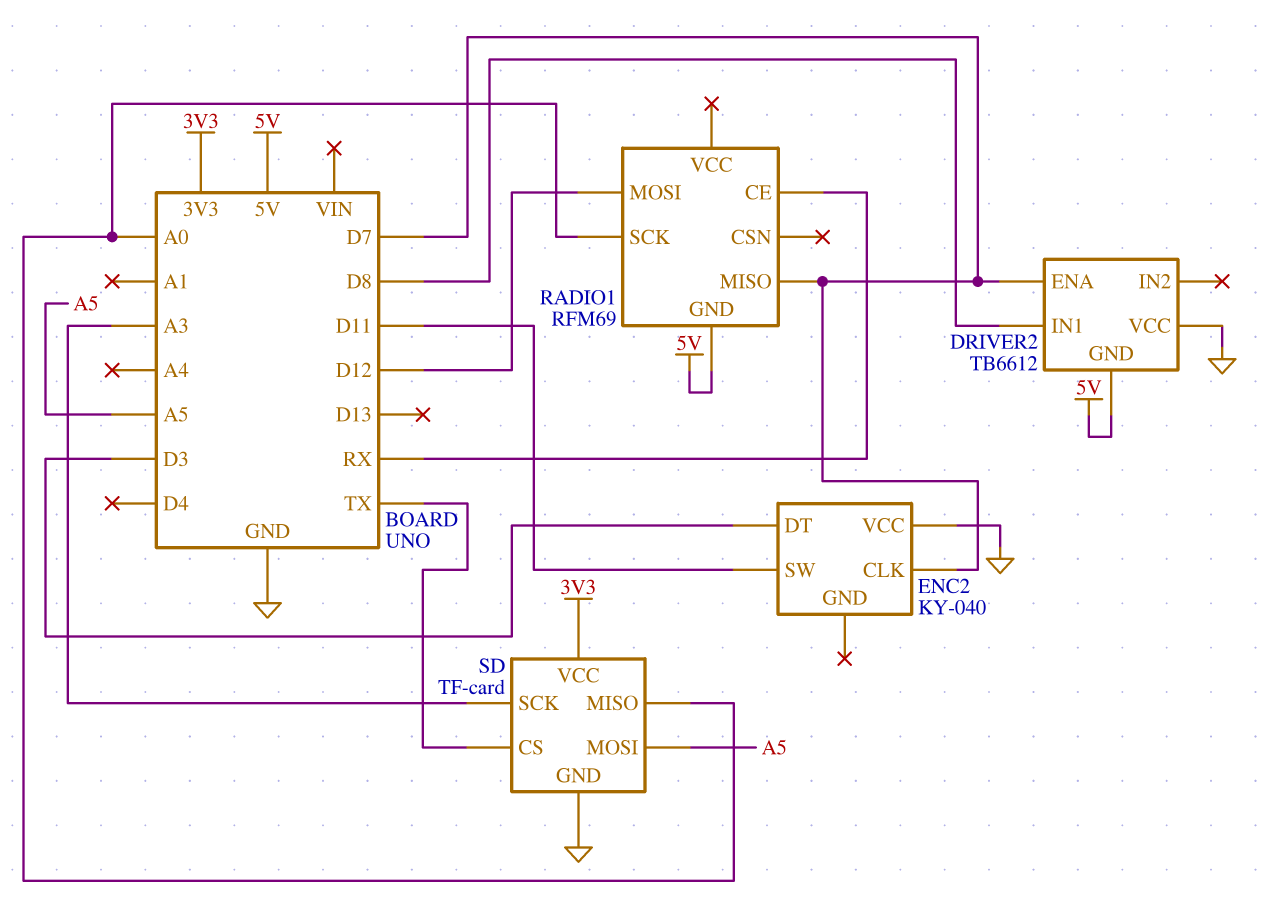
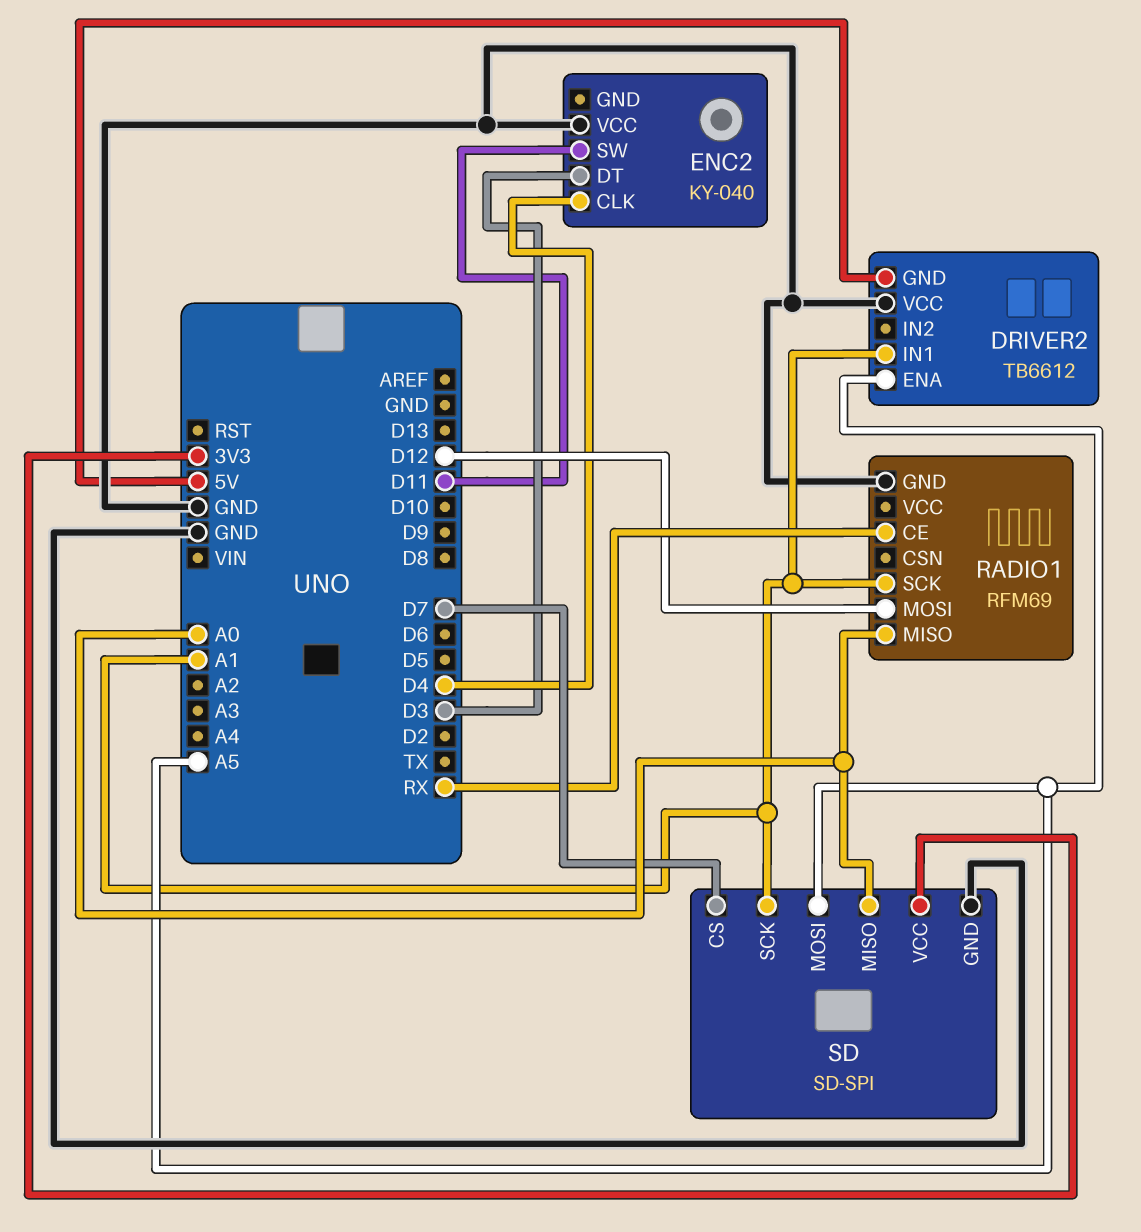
DRIVER2 pin ENA: D7 -> A5
DRIVER2 pin IN1: D8 -> A1
ENC2 pin CLK: D7 -> D4
RADIO1 pin GND: 5V -> GND
RADIO1 pin MISO: D7 -> A0
RADIO1 pin SCK: A0 -> A1
SD: TF-card -> SD-SPI
SD pin CS: TX -> D7
SD pin SCK: A3 -> A1

